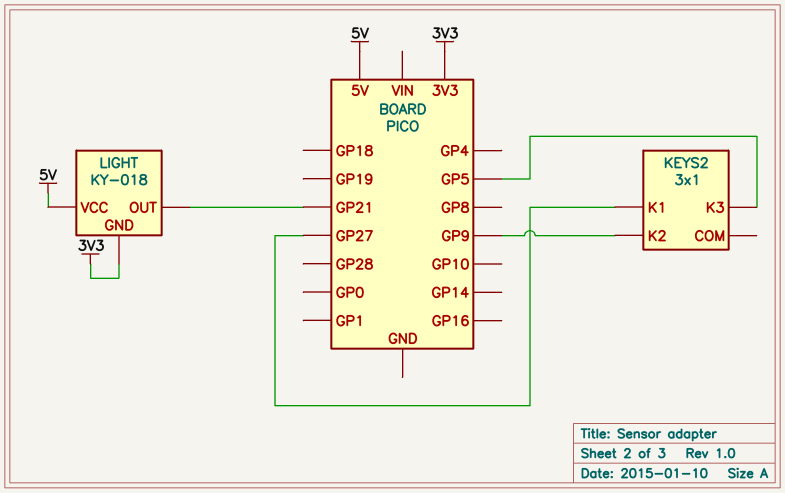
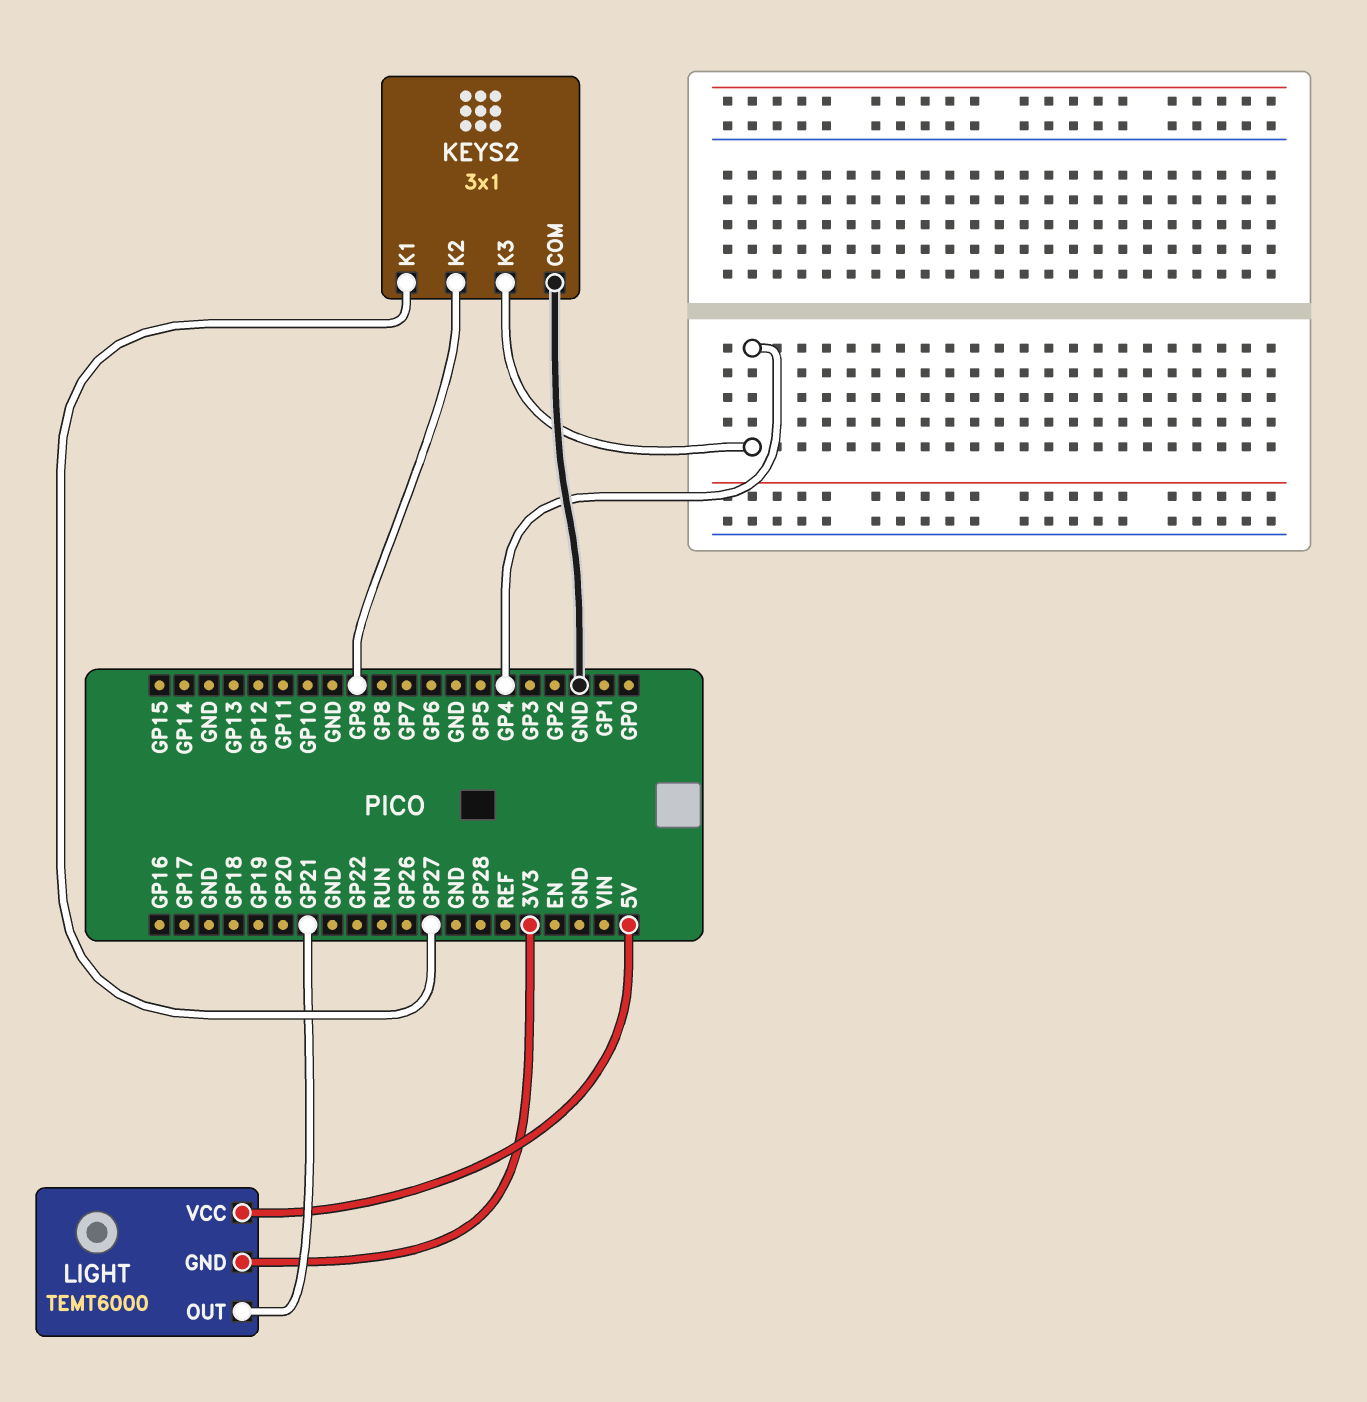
KEYS2 pin COM: none -> GND
KEYS2 pin K3: GP5 -> GP4
LIGHT: KY-018 -> TEMT6000

